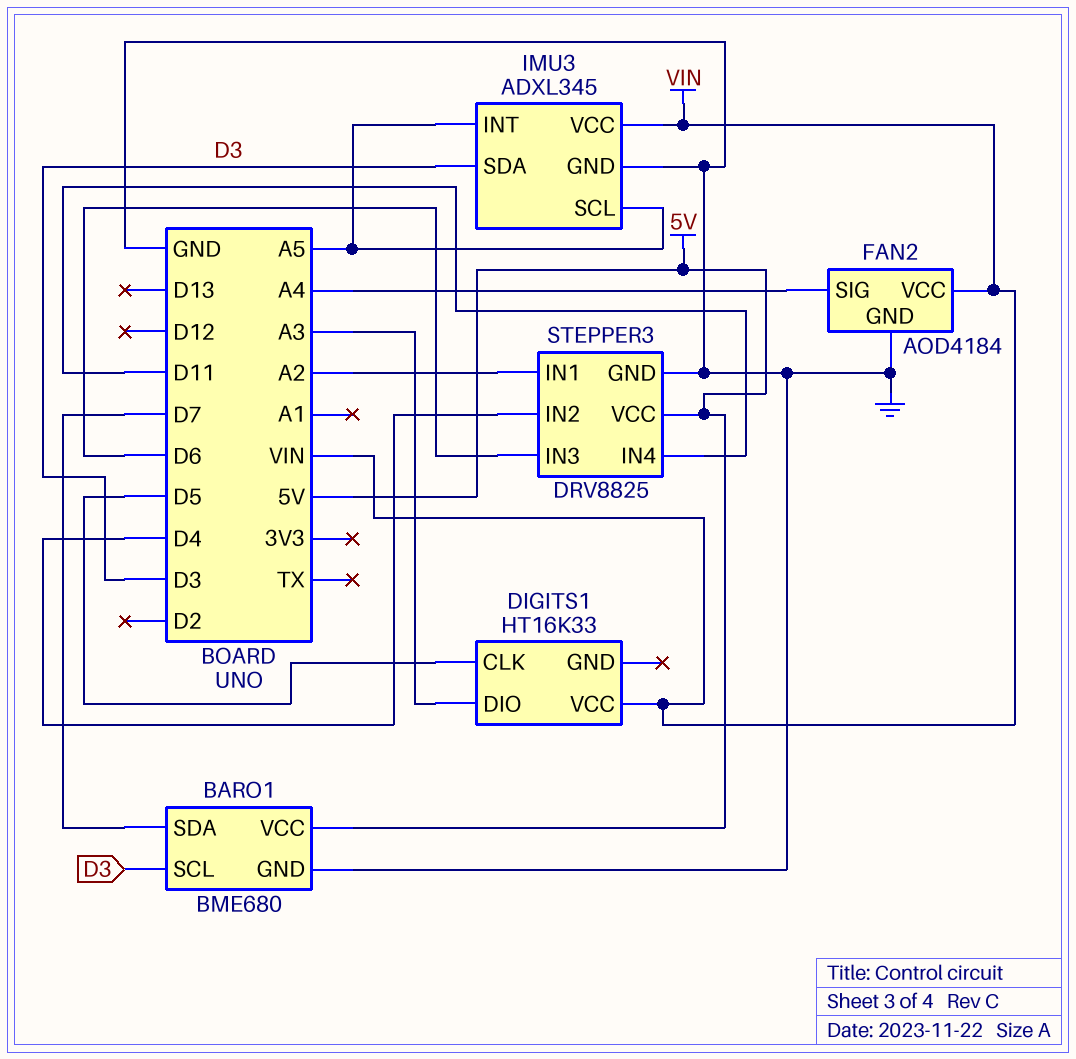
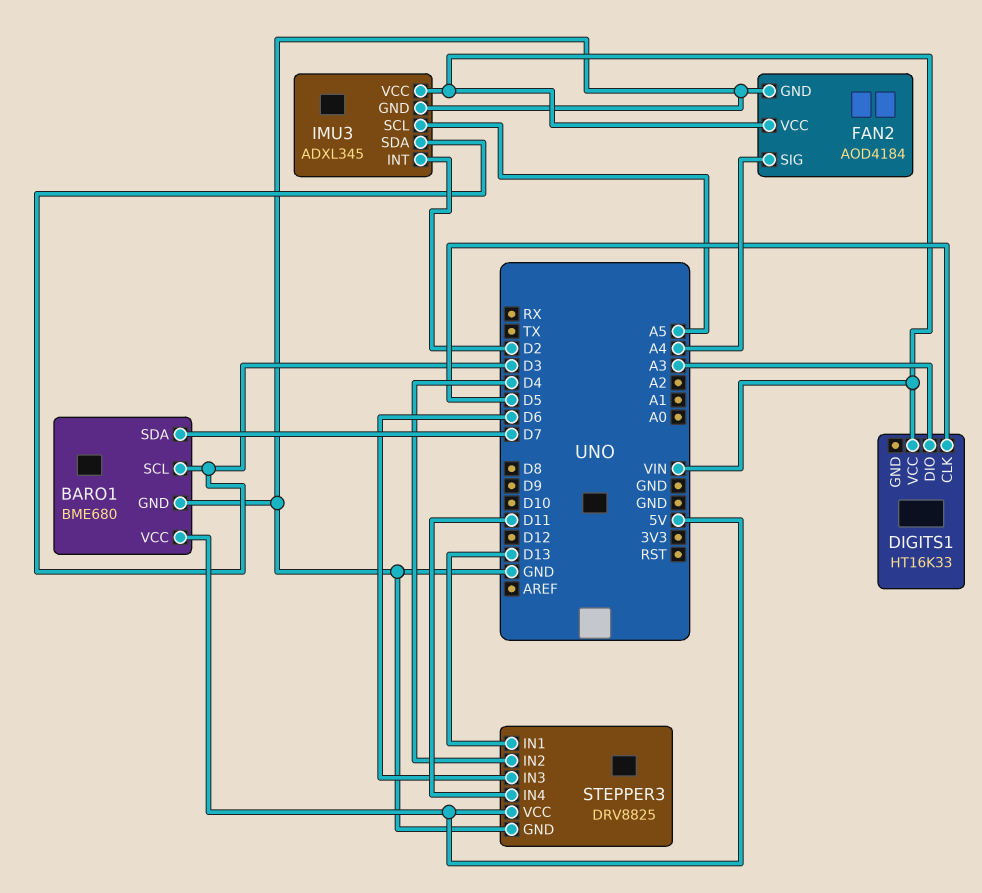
IMU3 pin INT: A5 -> D2
STEPPER3 pin IN1: A2 -> D13

